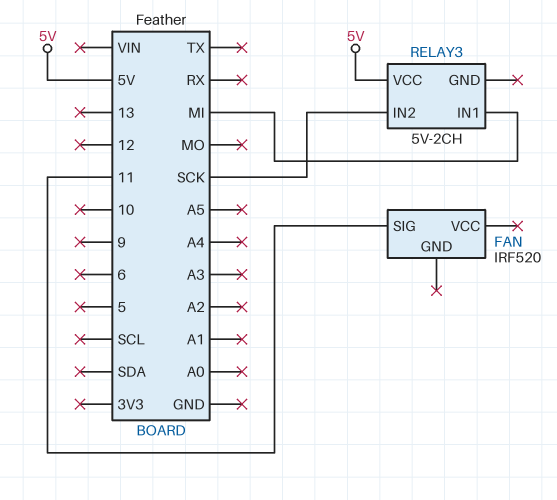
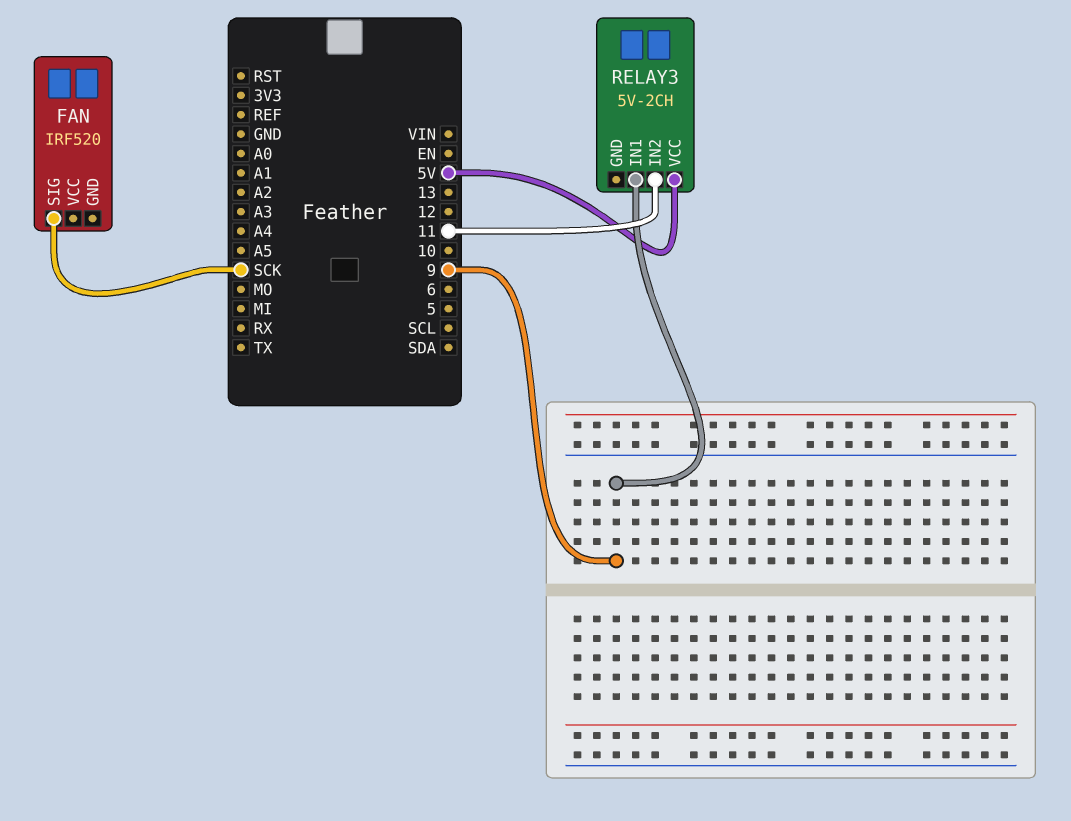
FAN pin SIG: 11 -> SCK
RELAY3 pin IN1: MI -> 9
RELAY3 pin IN2: SCK -> 11

